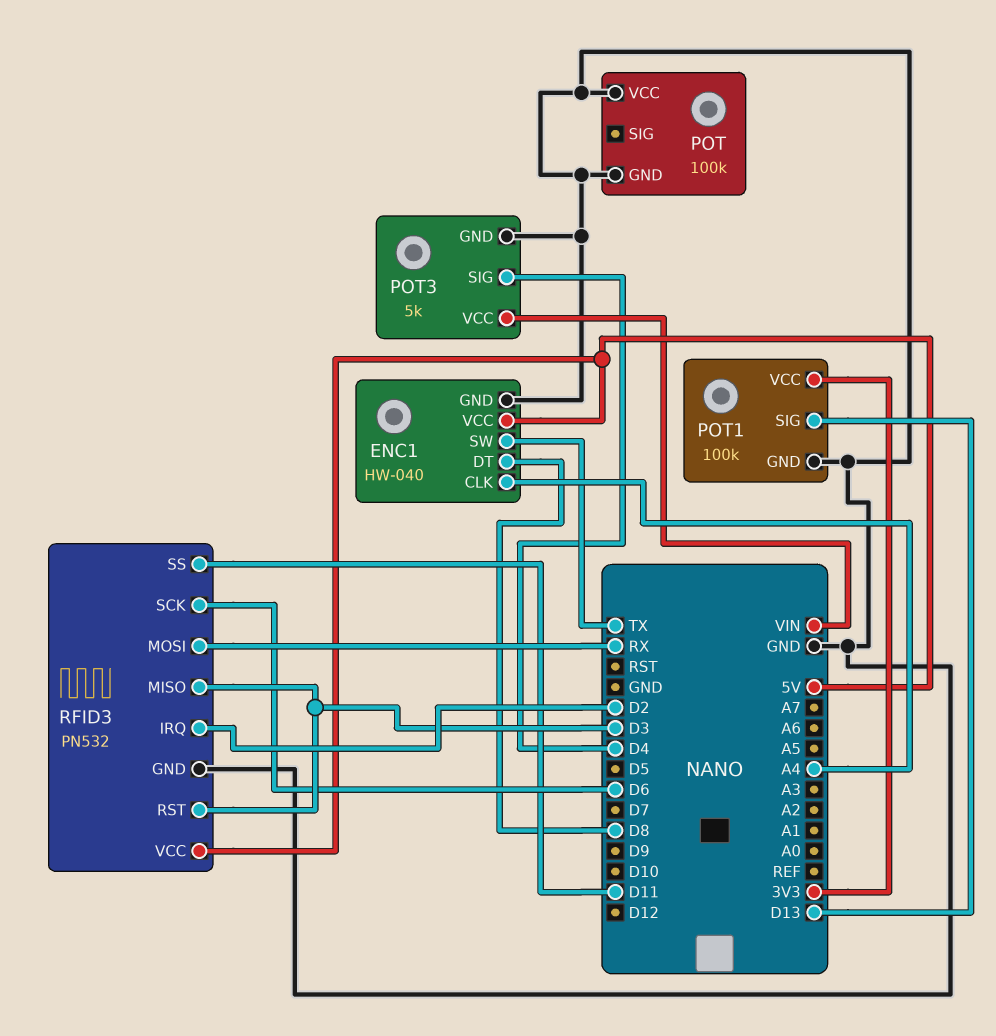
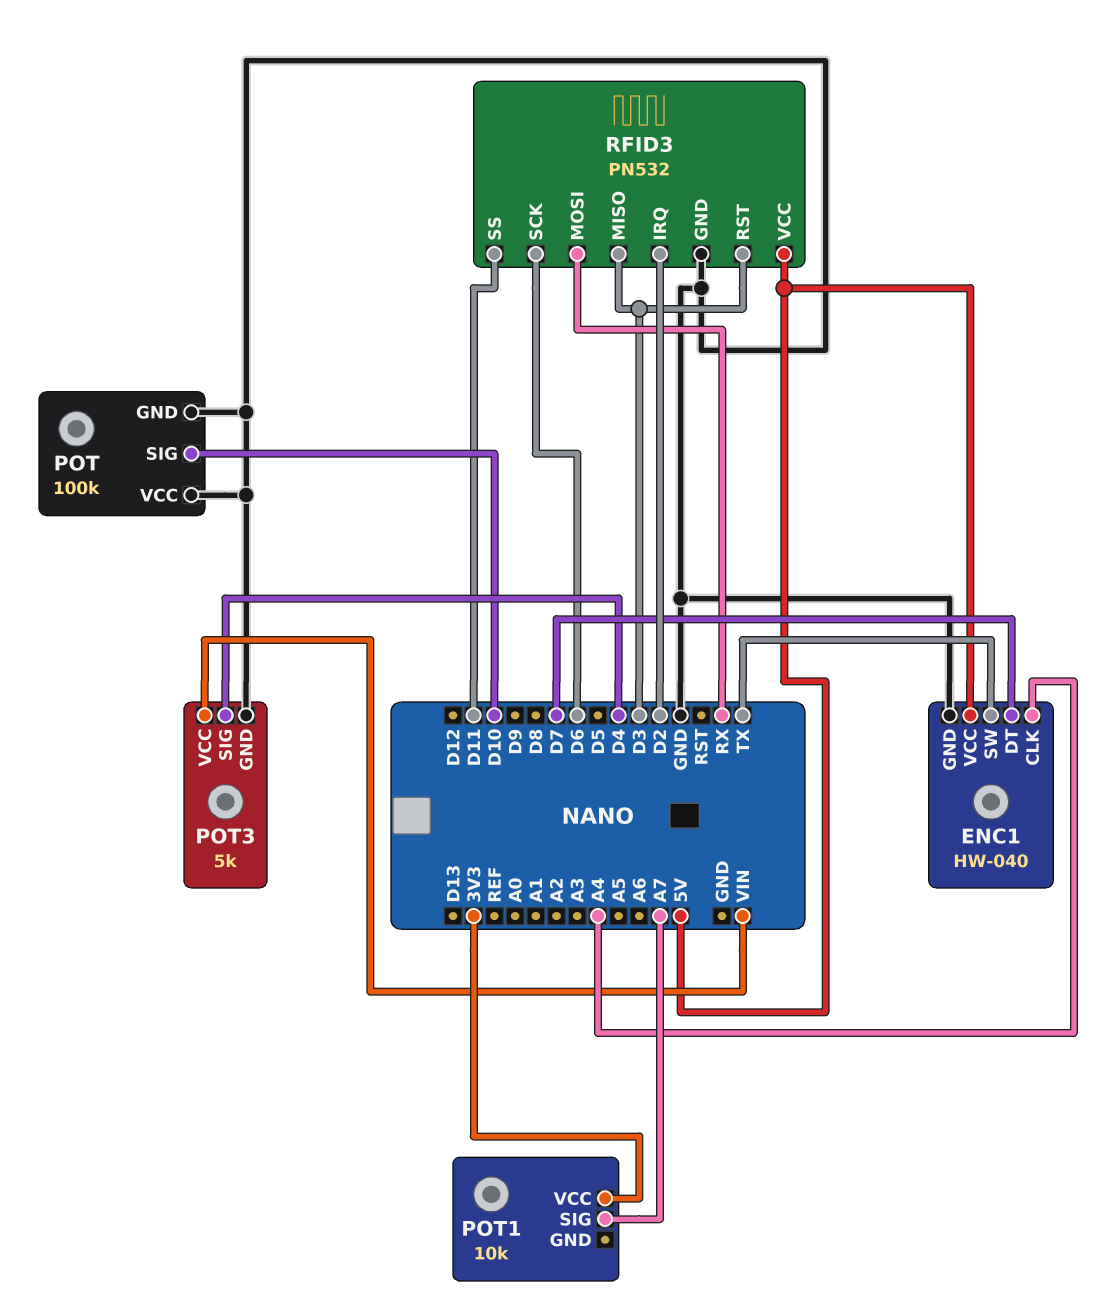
ENC1 pin DT: D8 -> D7
POT pin SIG: none -> D10
POT1: 100k -> 10k
POT1 pin GND: GND -> none
POT1 pin SIG: D13 -> A7

